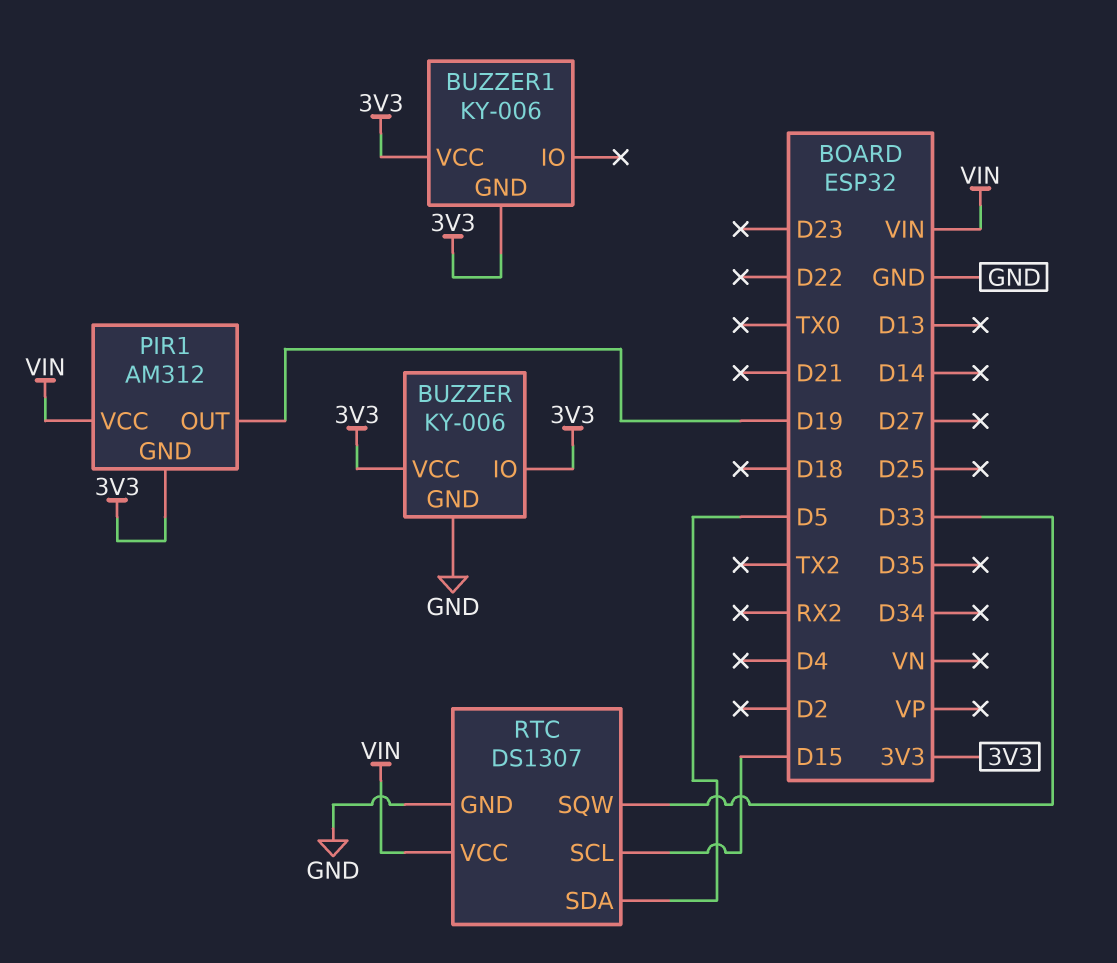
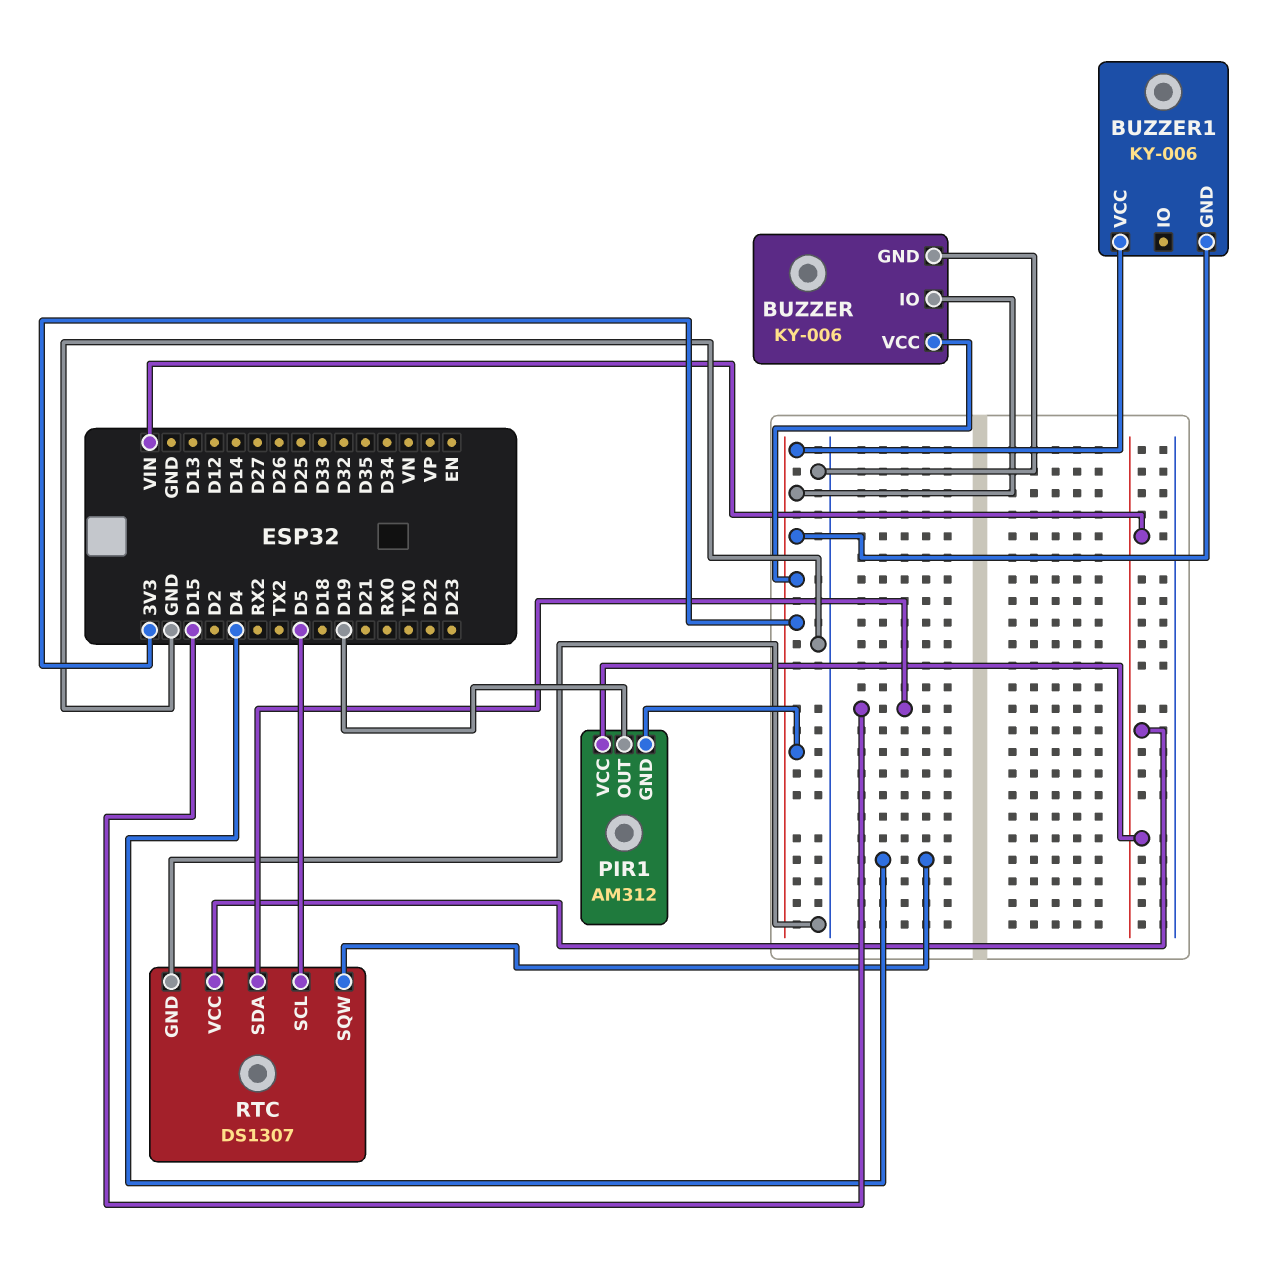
RTC pin SCL: D15 -> D5
RTC pin SDA: D5 -> D15
RTC pin SQW: D33 -> D4

